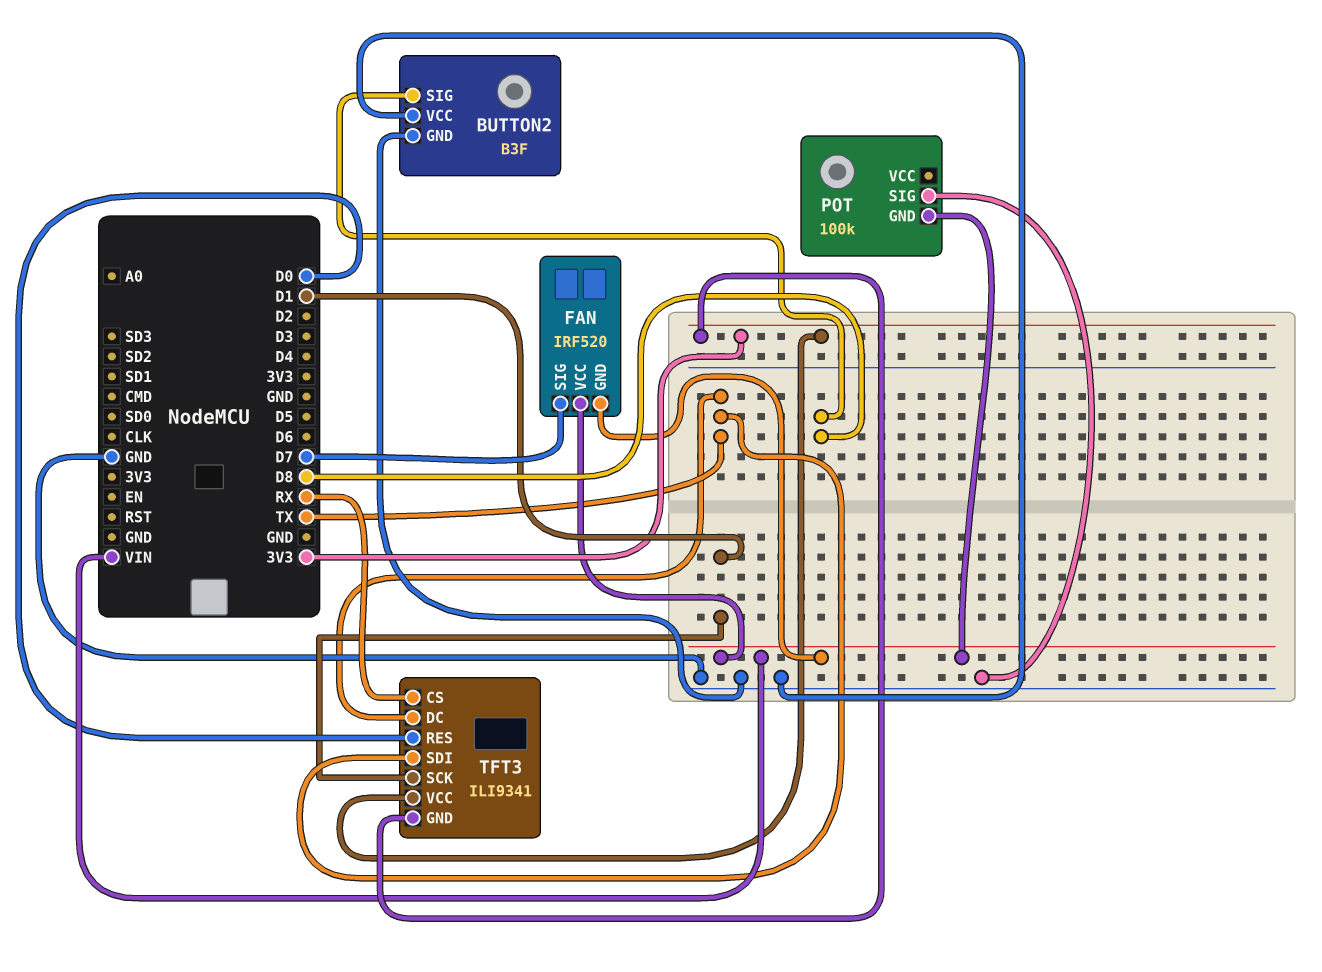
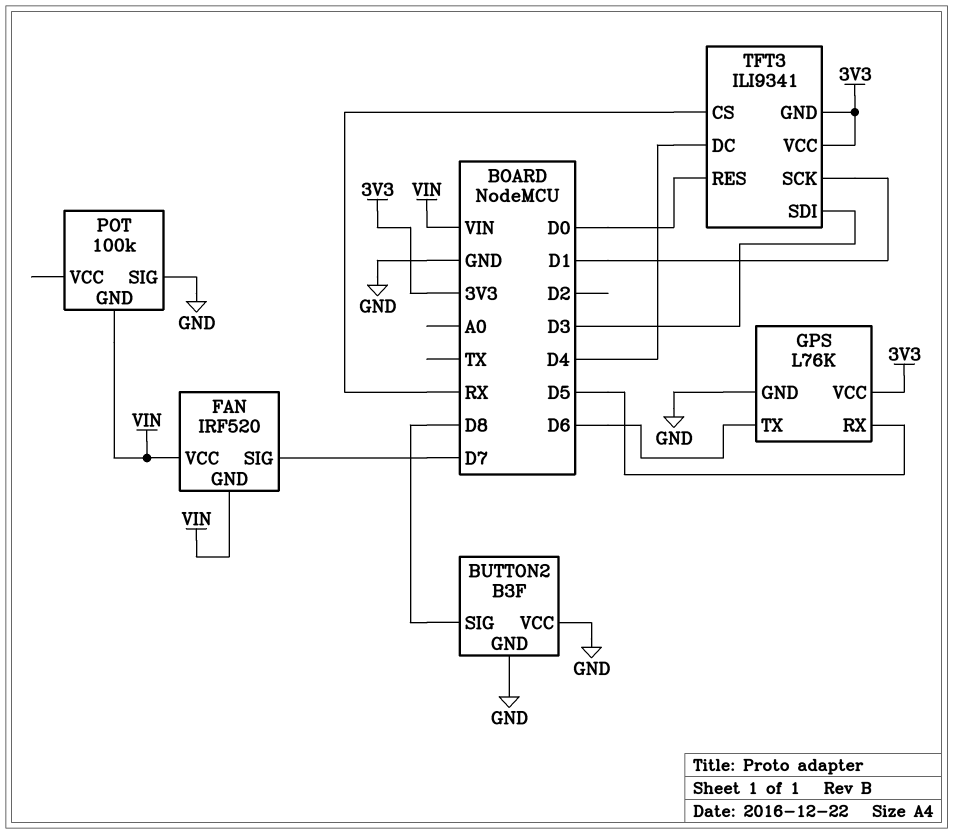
GPS: none -> L76K
GPS pin GND: none -> GND
GPS pin RX: none -> D5
GPS pin TX: none -> D6
GPS pin VCC: none -> 3V3
TFT3 pin DC: TX -> D4
TFT3 pin SDI: TX -> D3

